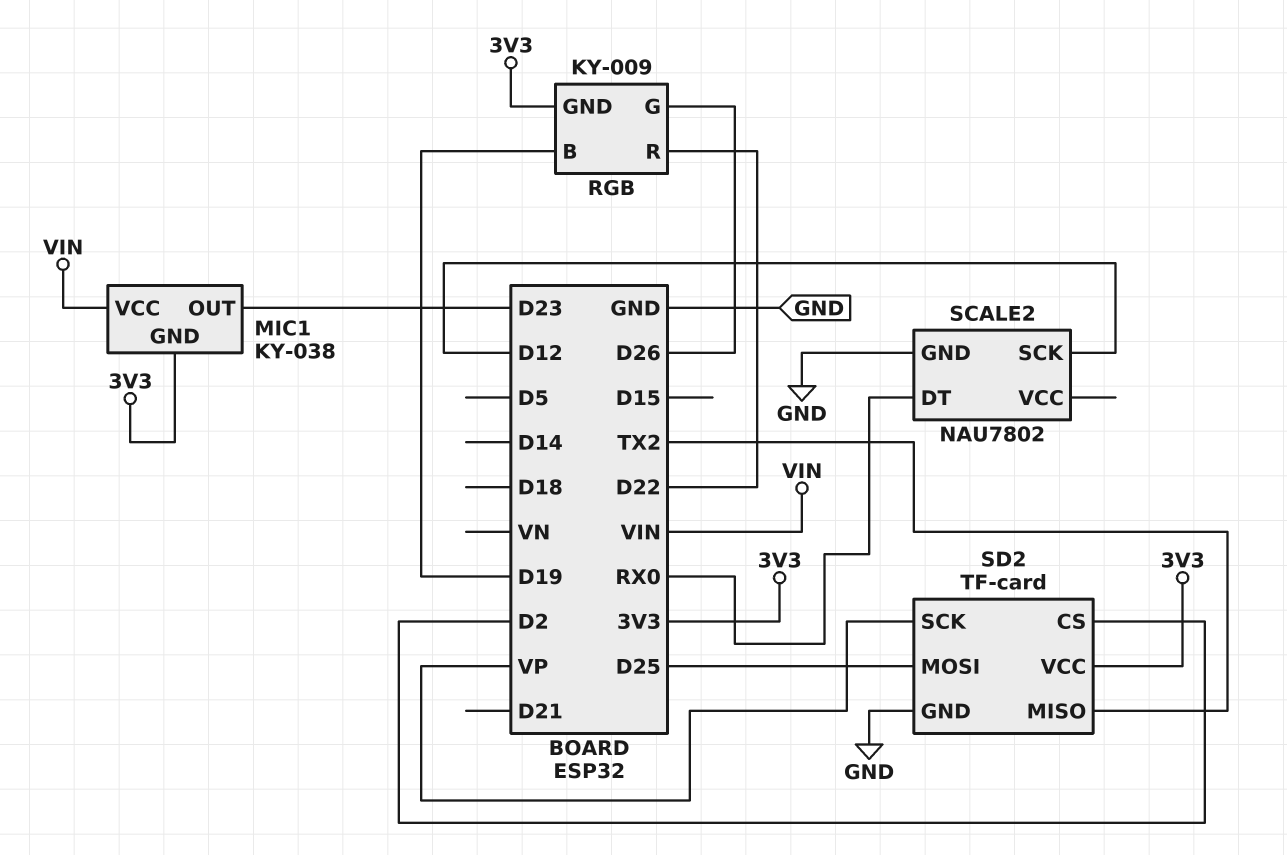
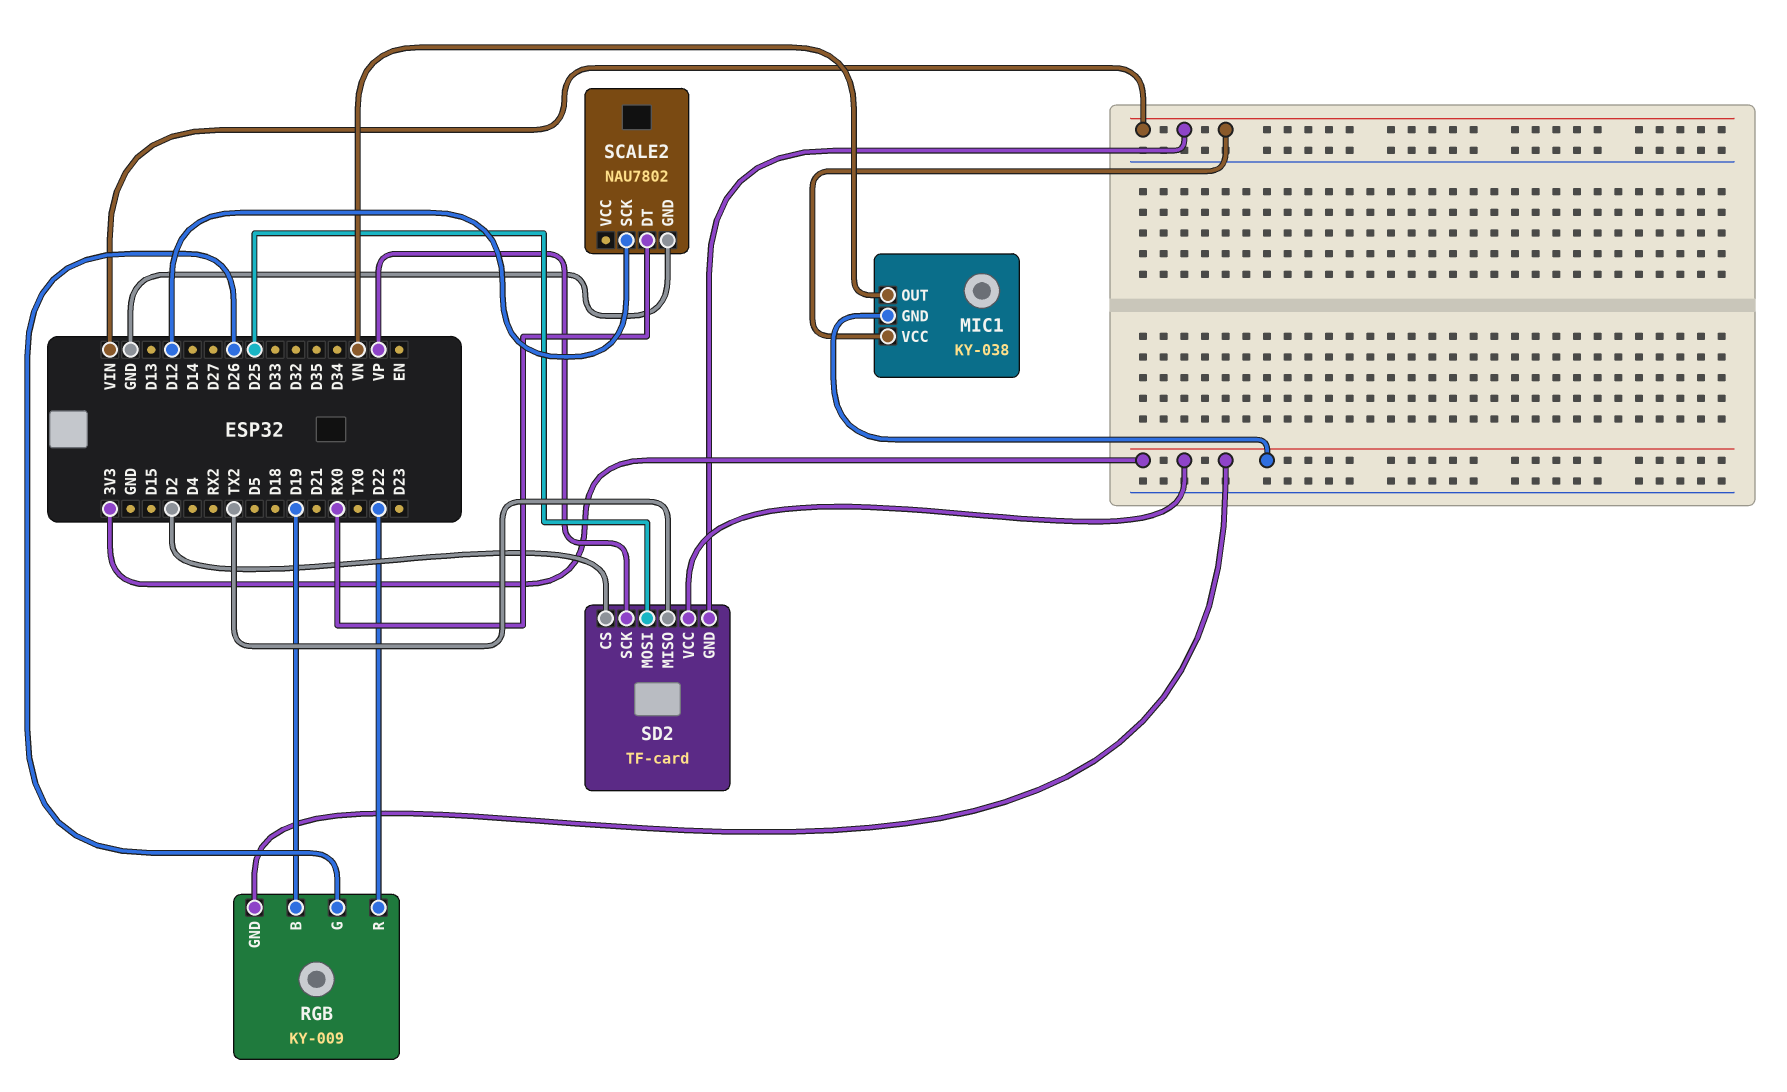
MIC1 pin OUT: D23 -> VN
SD2 pin GND: GND -> VIN

